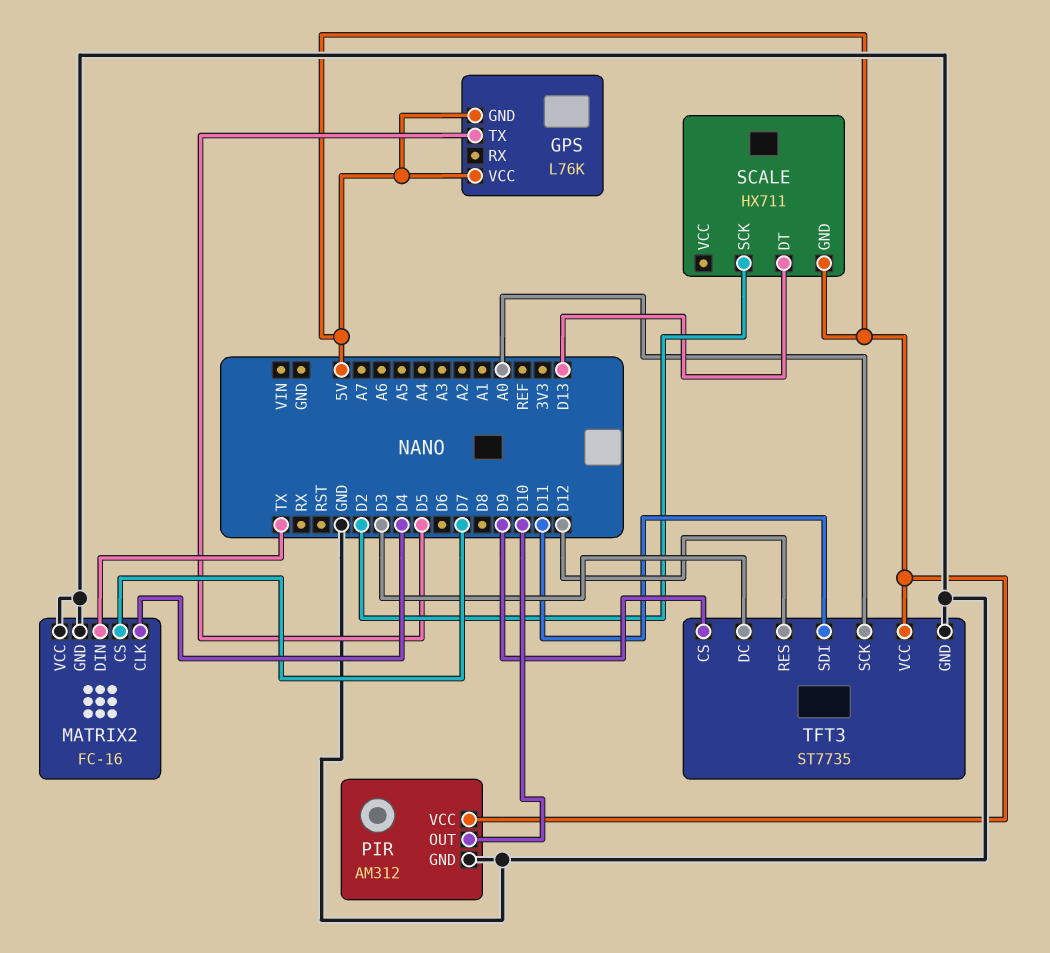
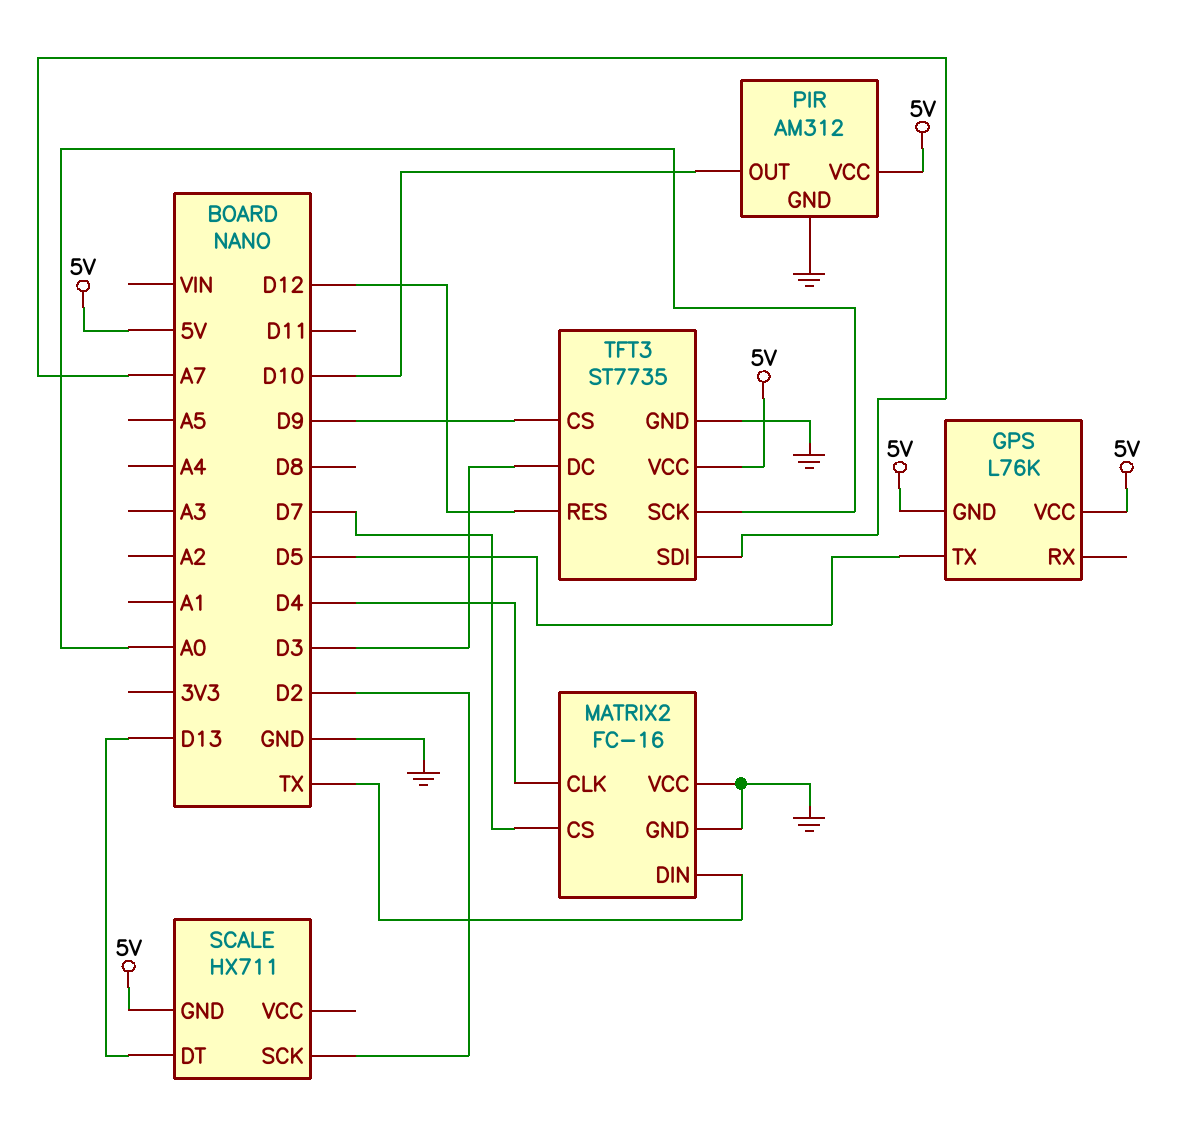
TFT3 pin SDI: D11 -> A7

